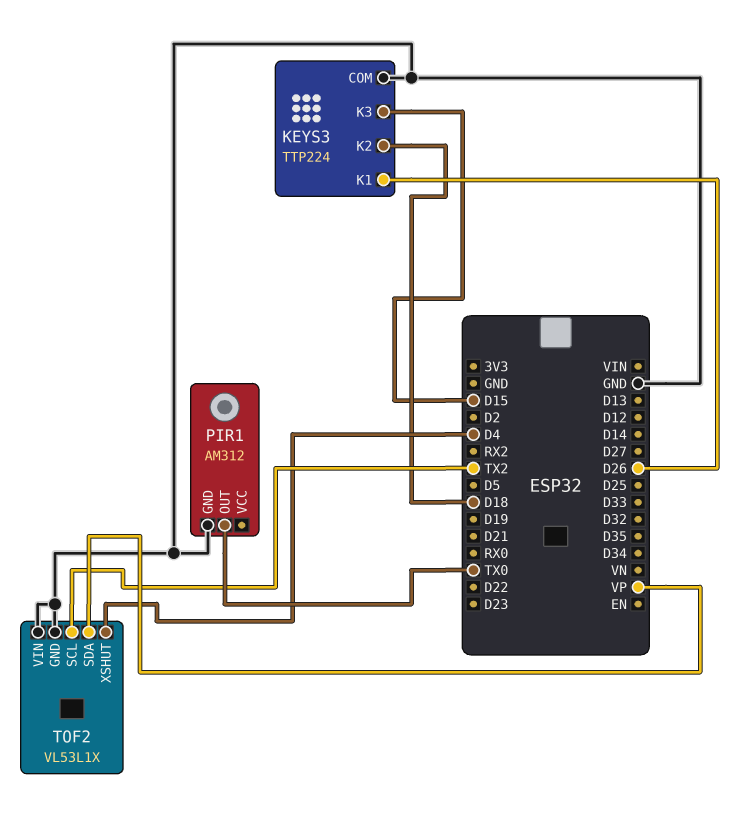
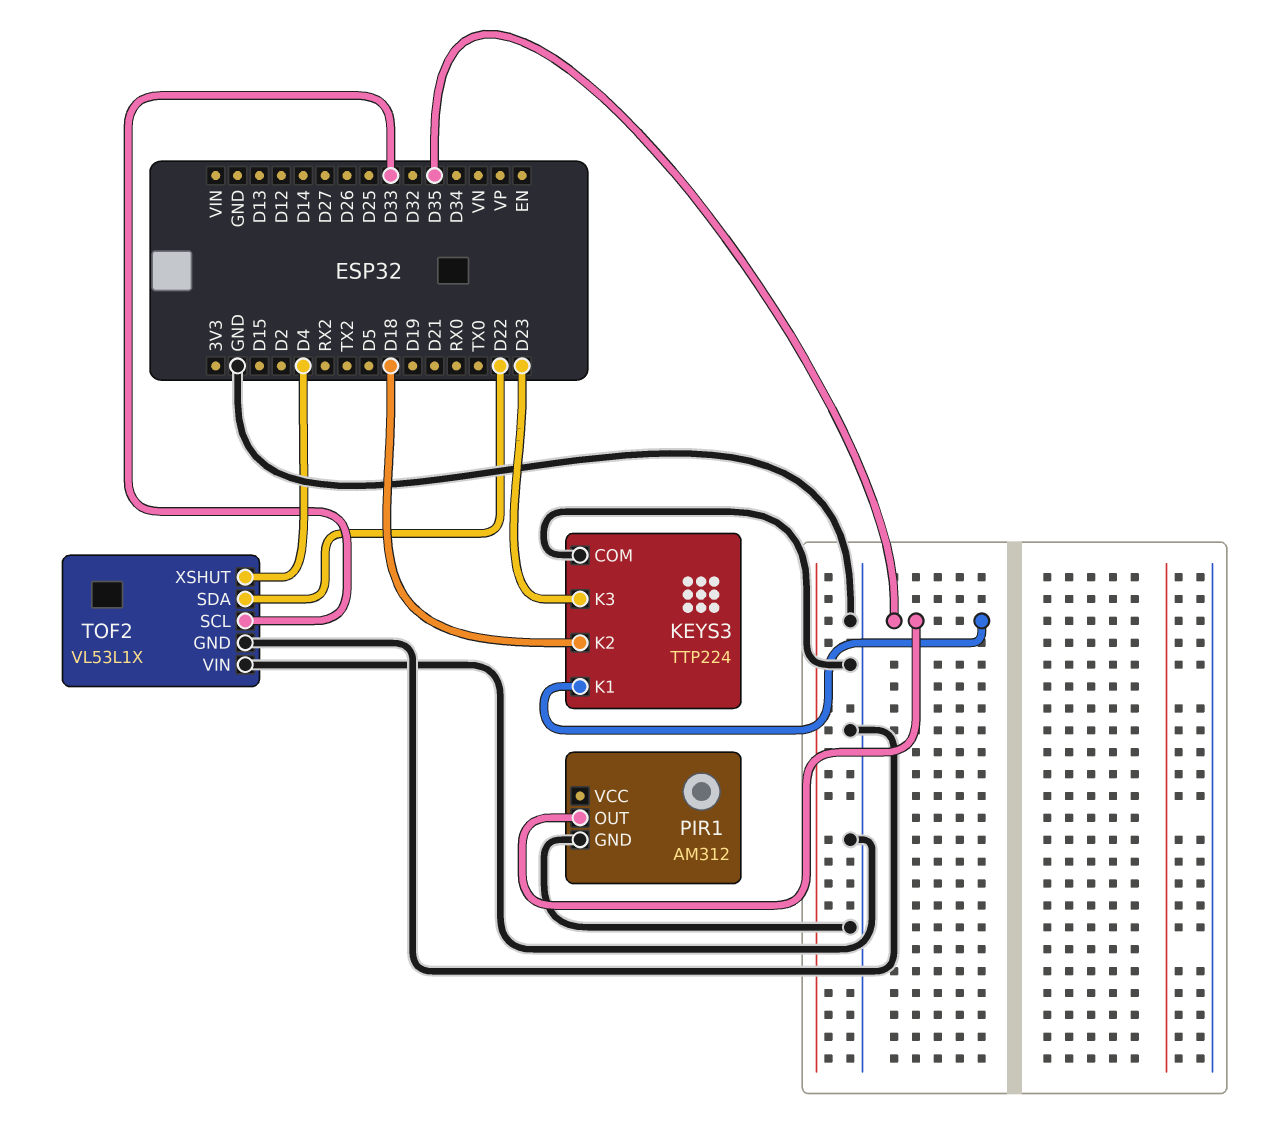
KEYS3 pin K1: D26 -> D35
KEYS3 pin K3: D15 -> D23
PIR1 pin OUT: TX0 -> D35
TOF2 pin SCL: TX2 -> D33
TOF2 pin SDA: VP -> D22

